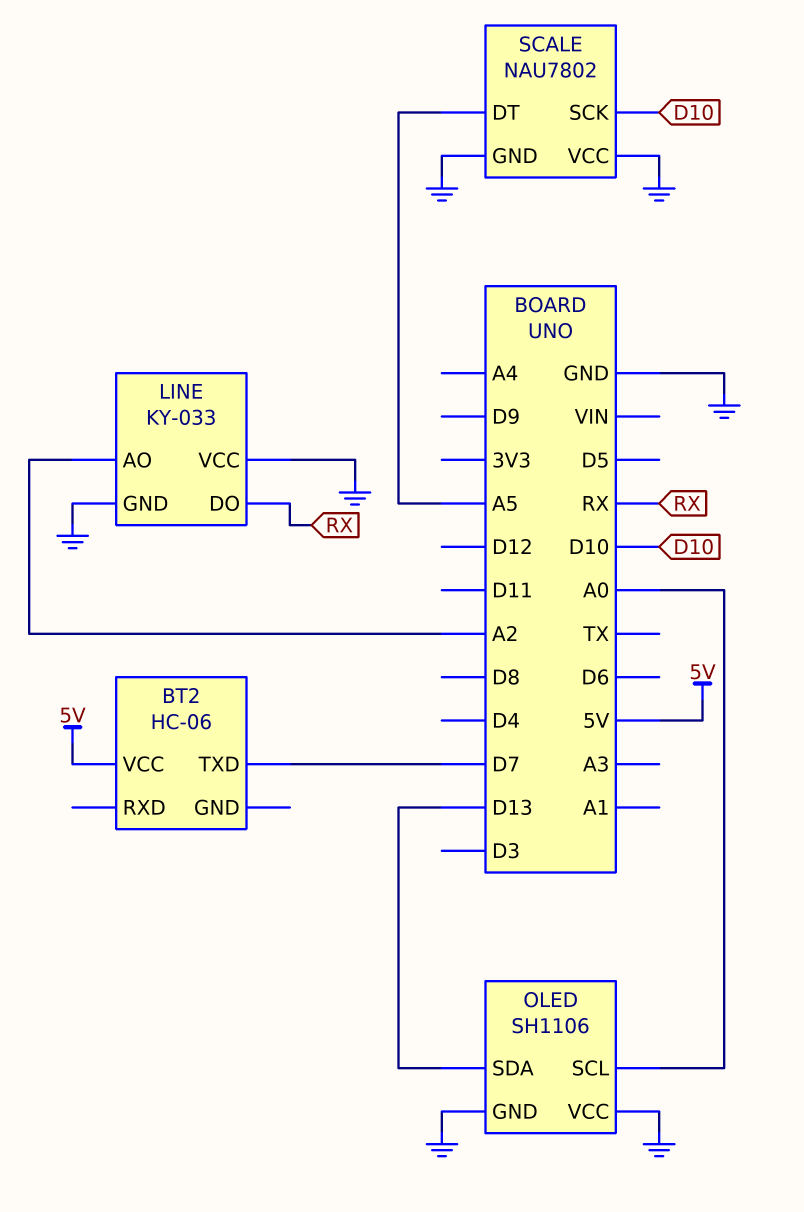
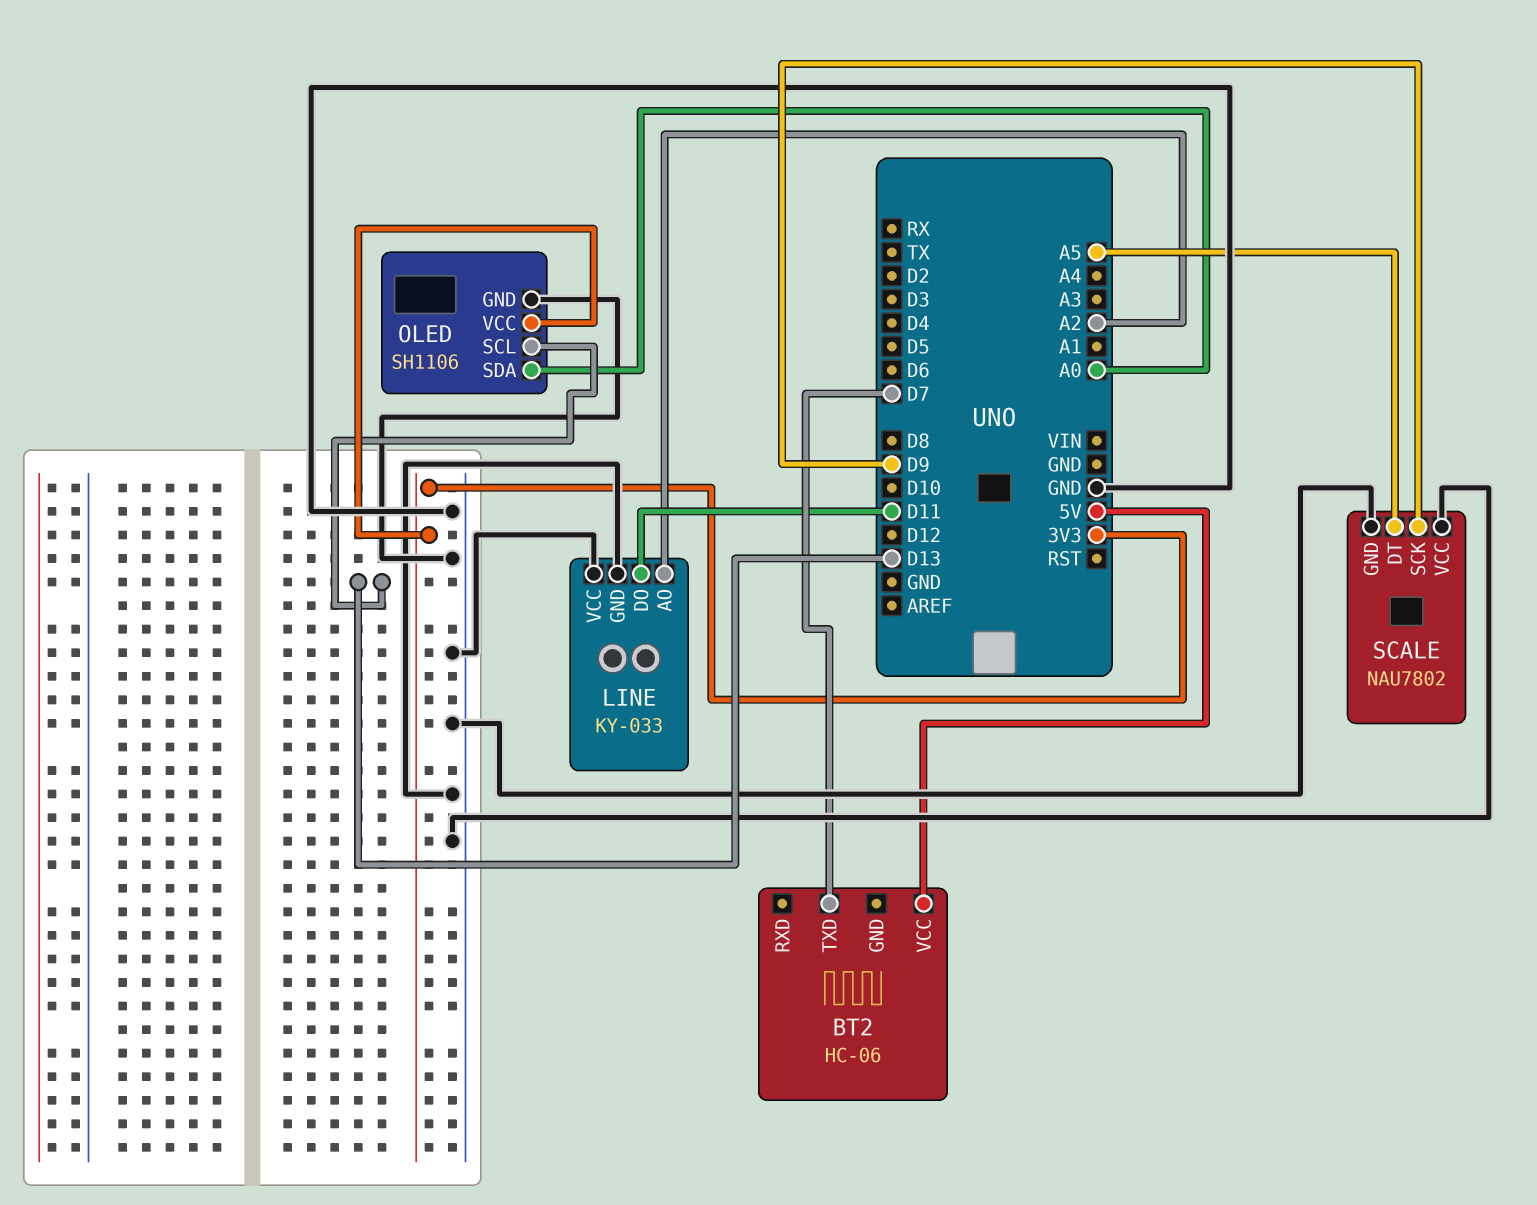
LINE pin DO: RX -> D11
OLED pin SCL: A0 -> D13
OLED pin SDA: D13 -> A0
OLED pin VCC: GND -> 3V3
SCALE pin SCK: D10 -> D9

